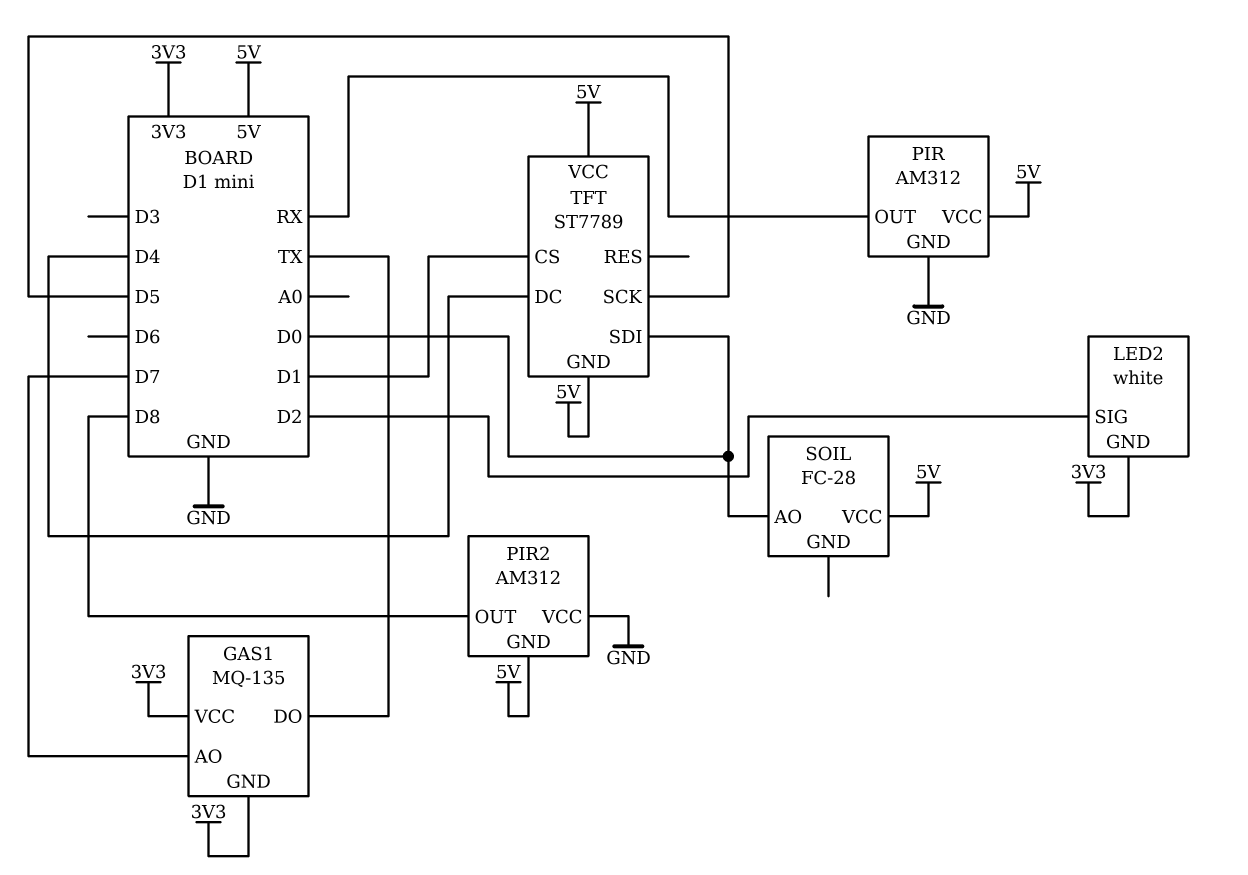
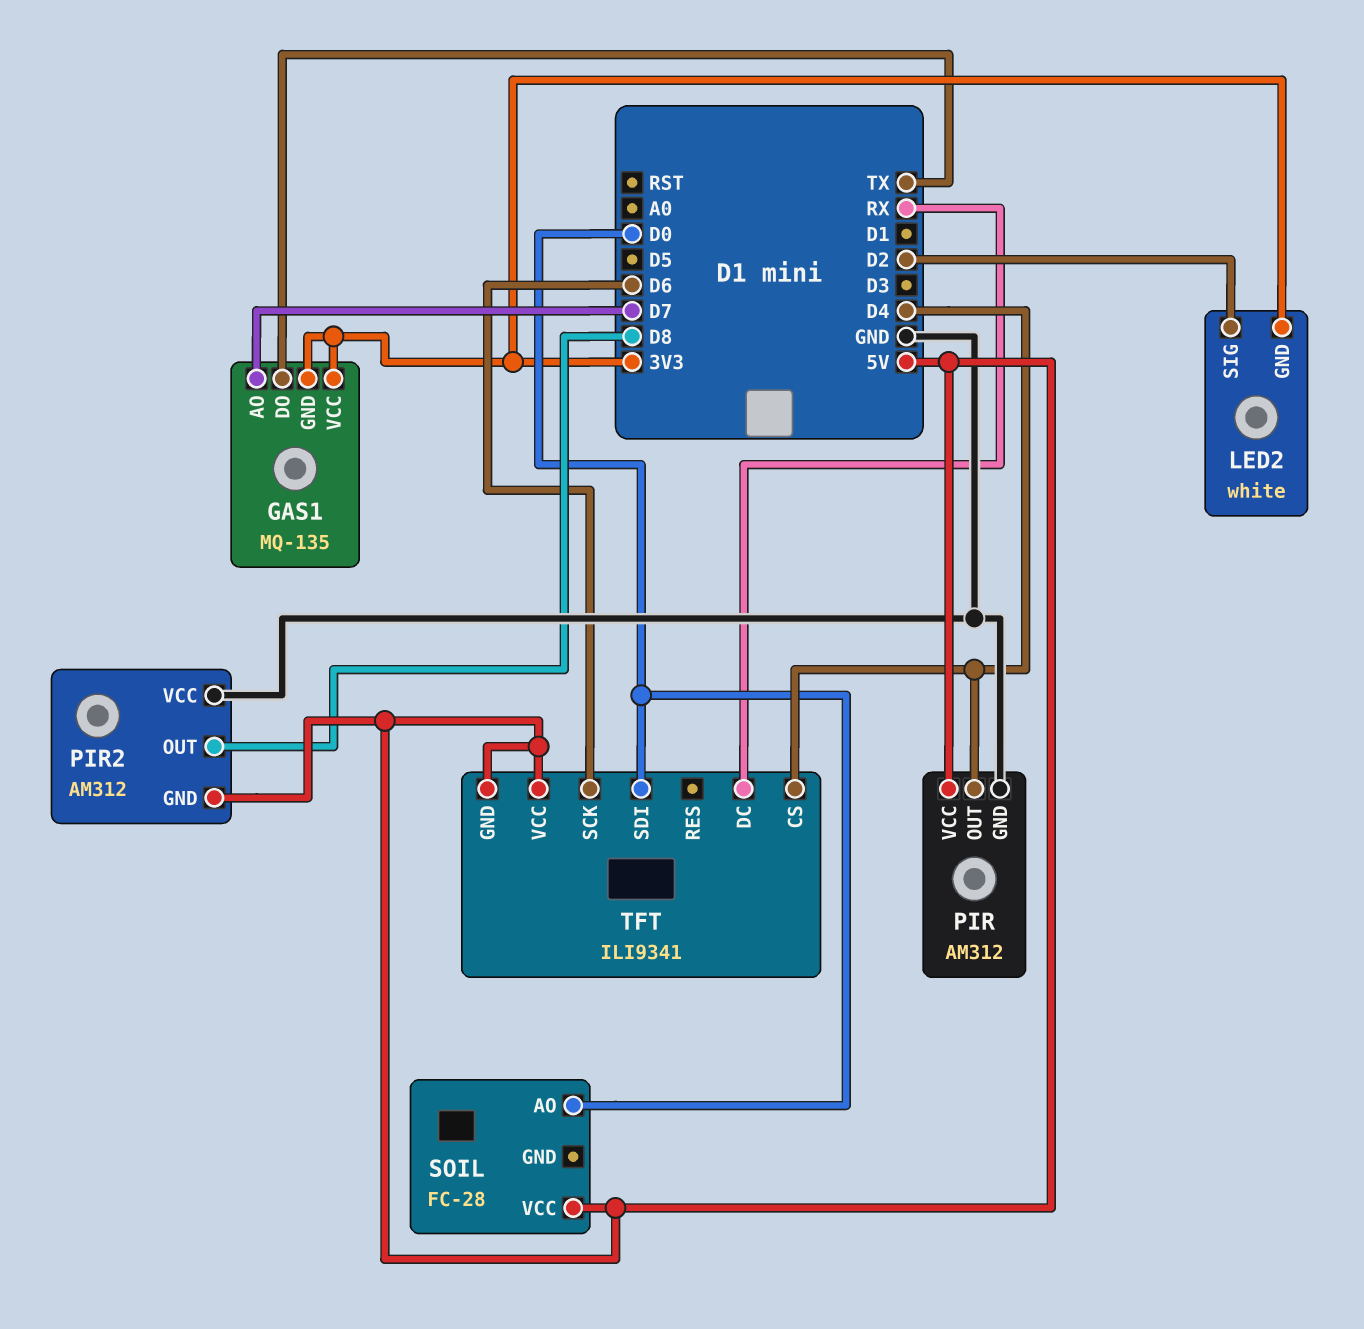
PIR pin OUT: RX -> D4
TFT: ST7789 -> ILI9341
TFT pin CS: D1 -> D4
TFT pin DC: D4 -> RX
TFT pin SCK: D5 -> D6

